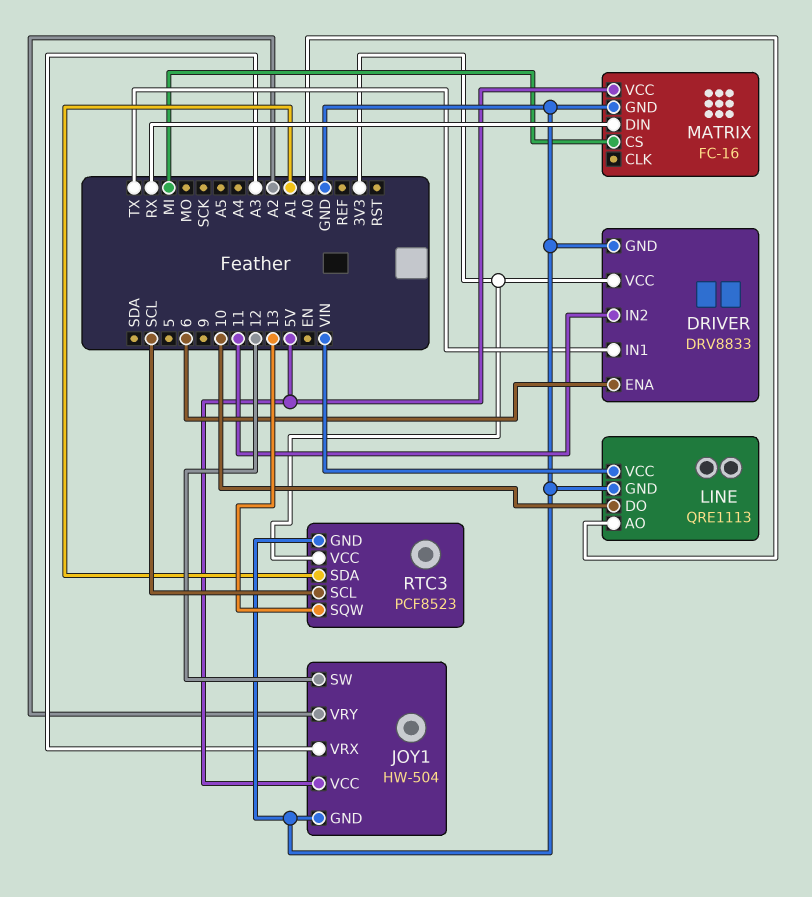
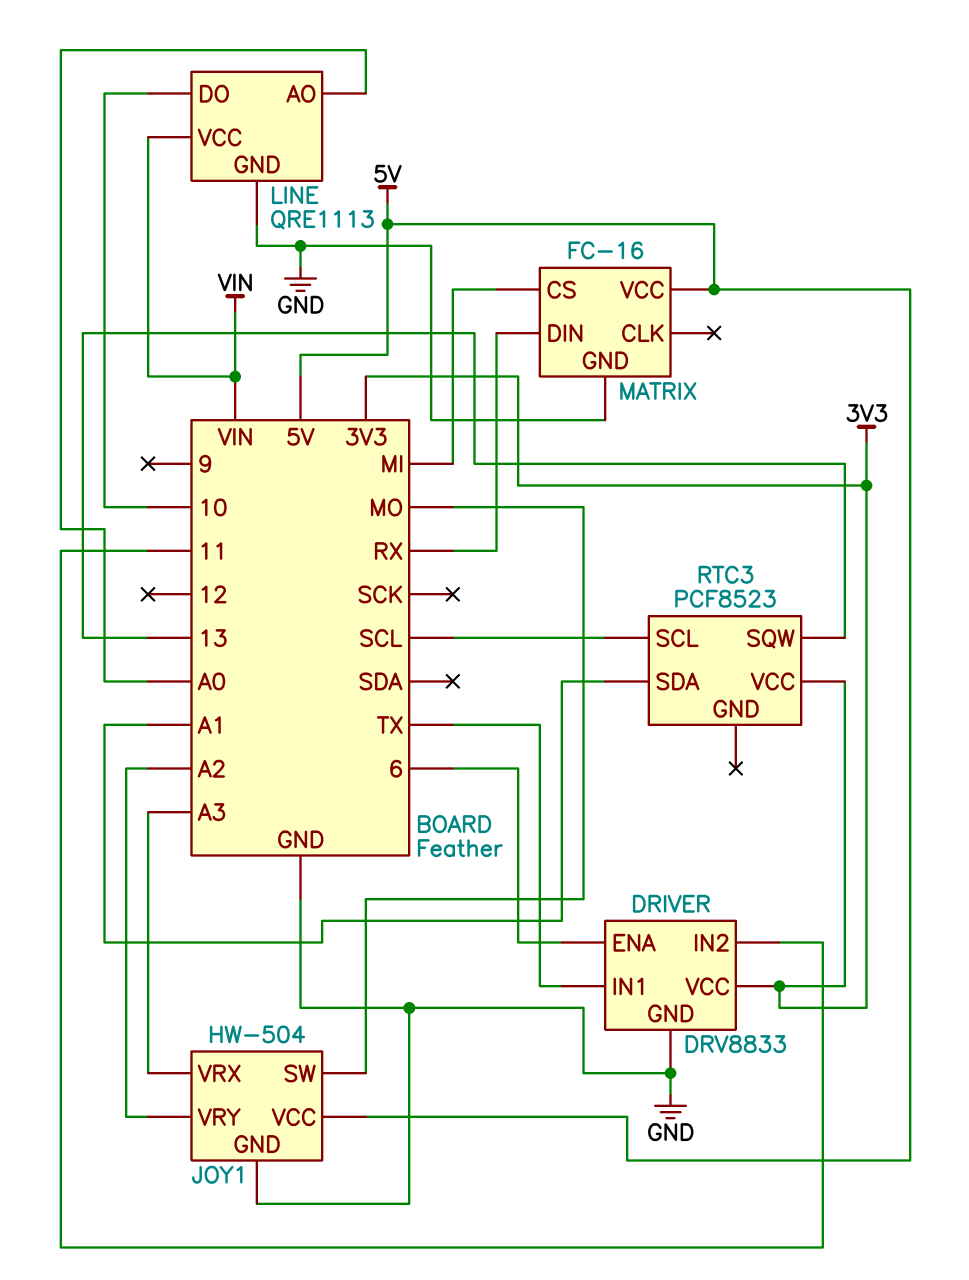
JOY1 pin SW: 12 -> MO
RTC3 pin GND: GND -> none

